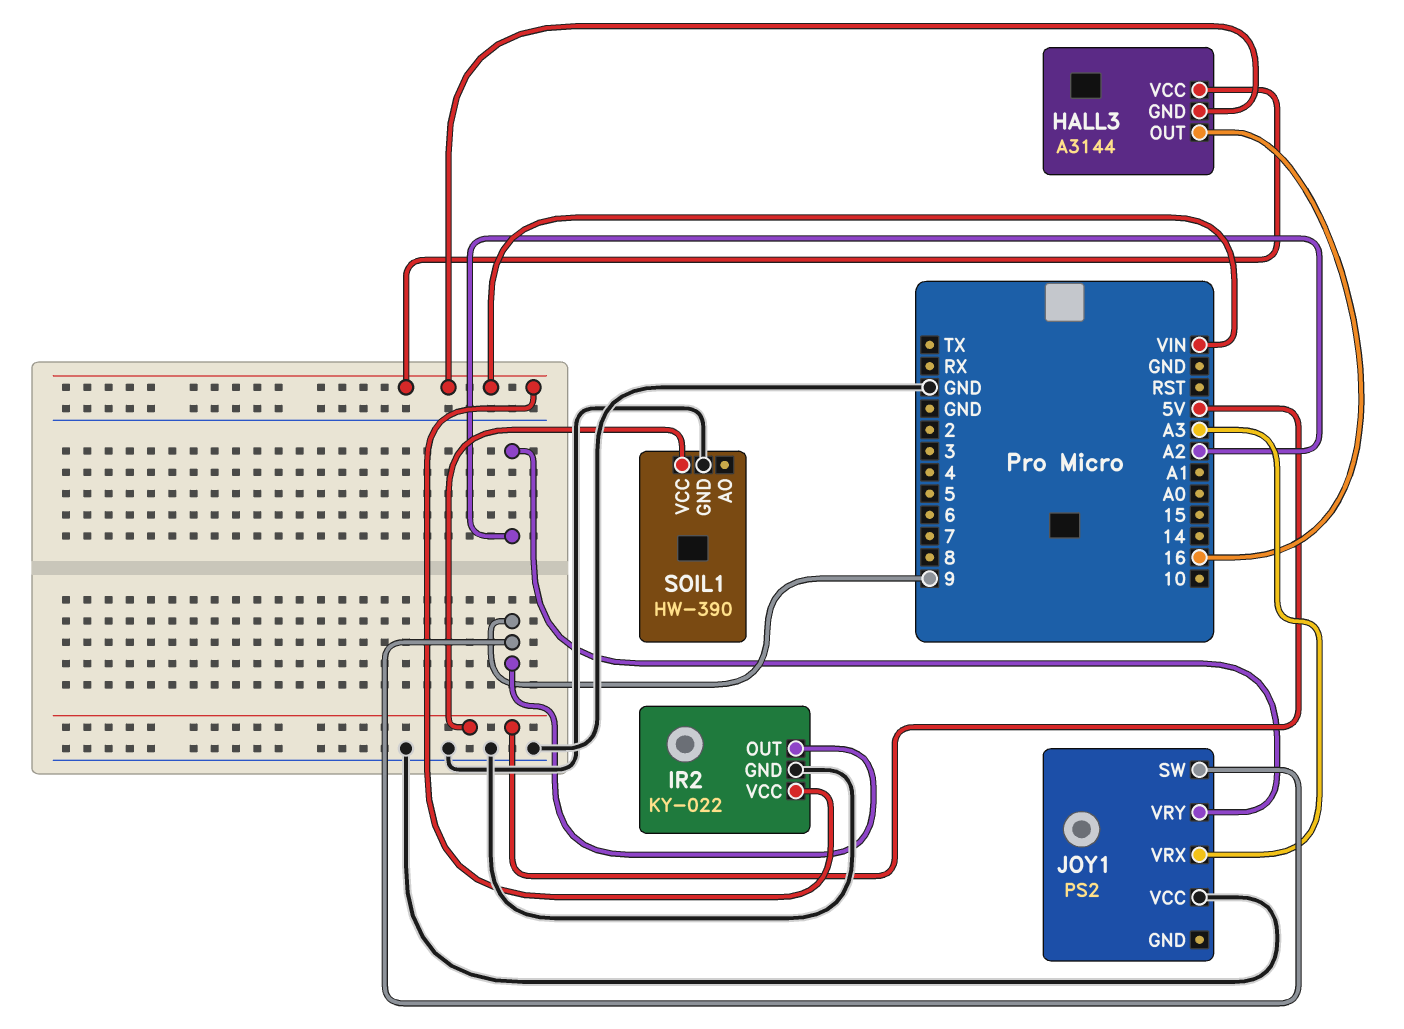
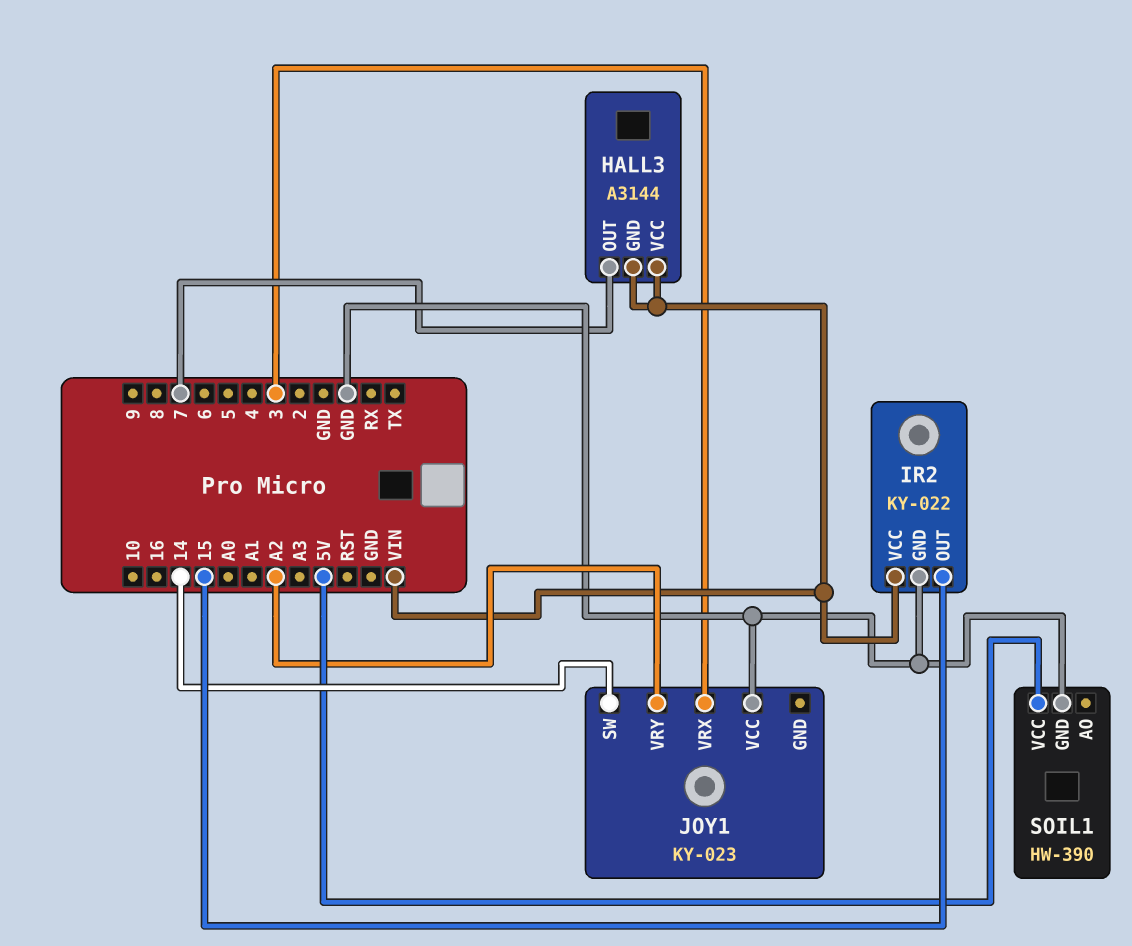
HALL3 pin OUT: 16 -> 7
IR2 pin OUT: 9 -> 15
JOY1: PS2 -> KY-023
JOY1 pin SW: 9 -> 14
JOY1 pin VRX: A3 -> 3

